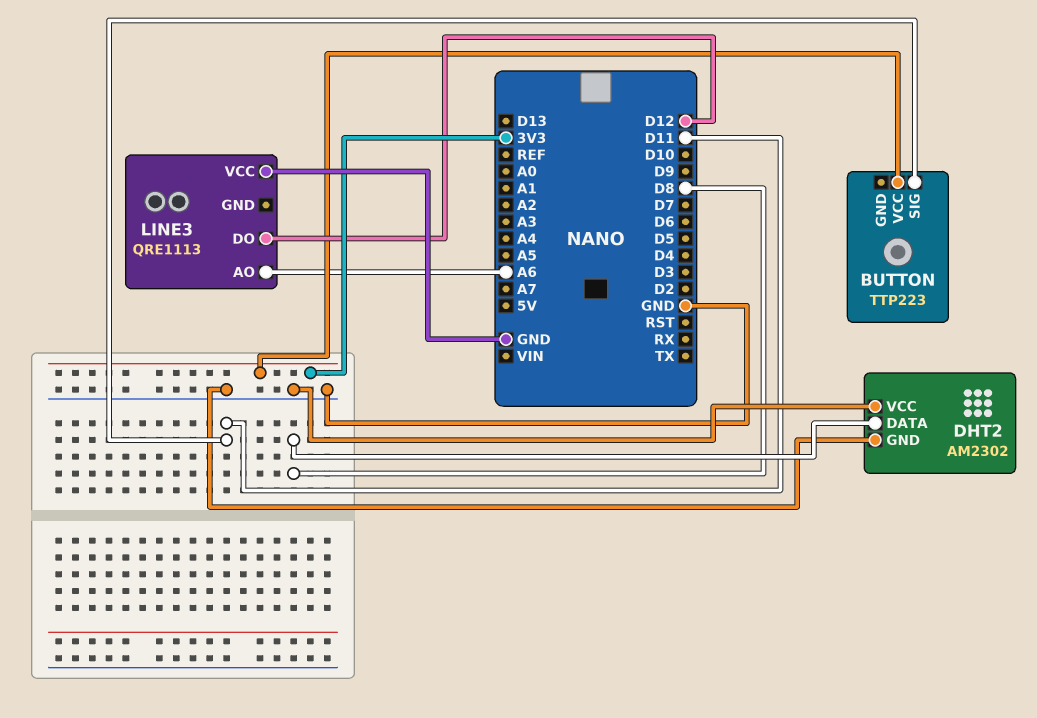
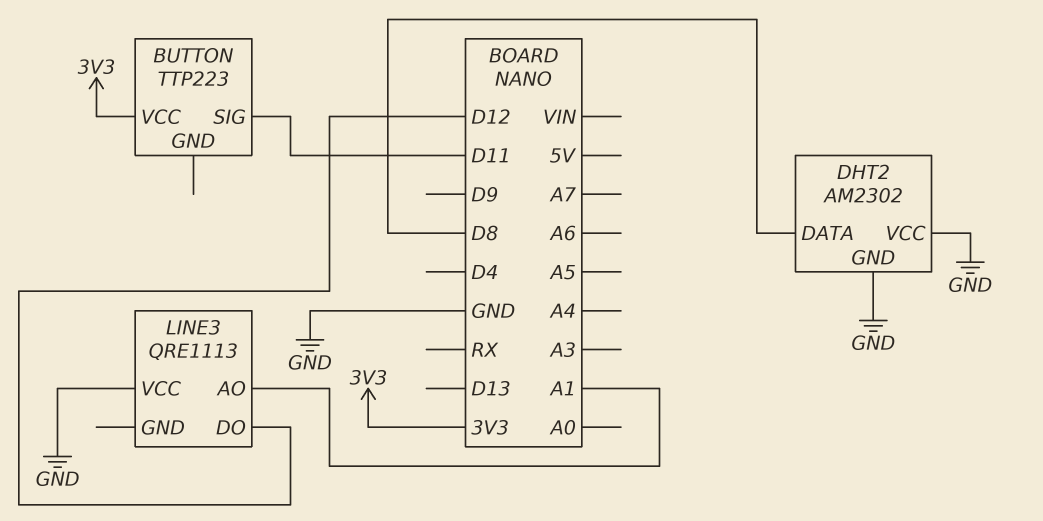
LINE3 pin AO: A6 -> A1

